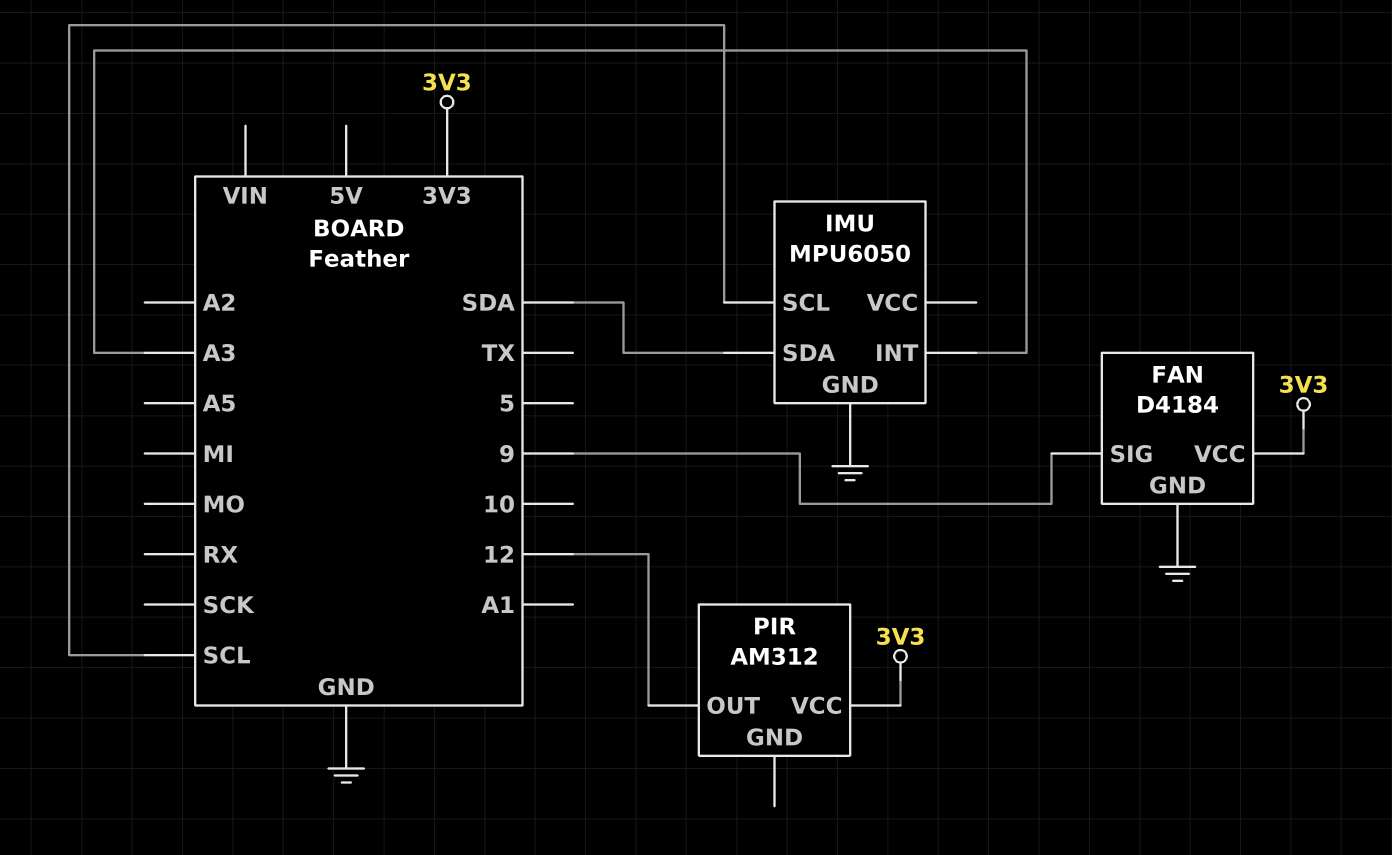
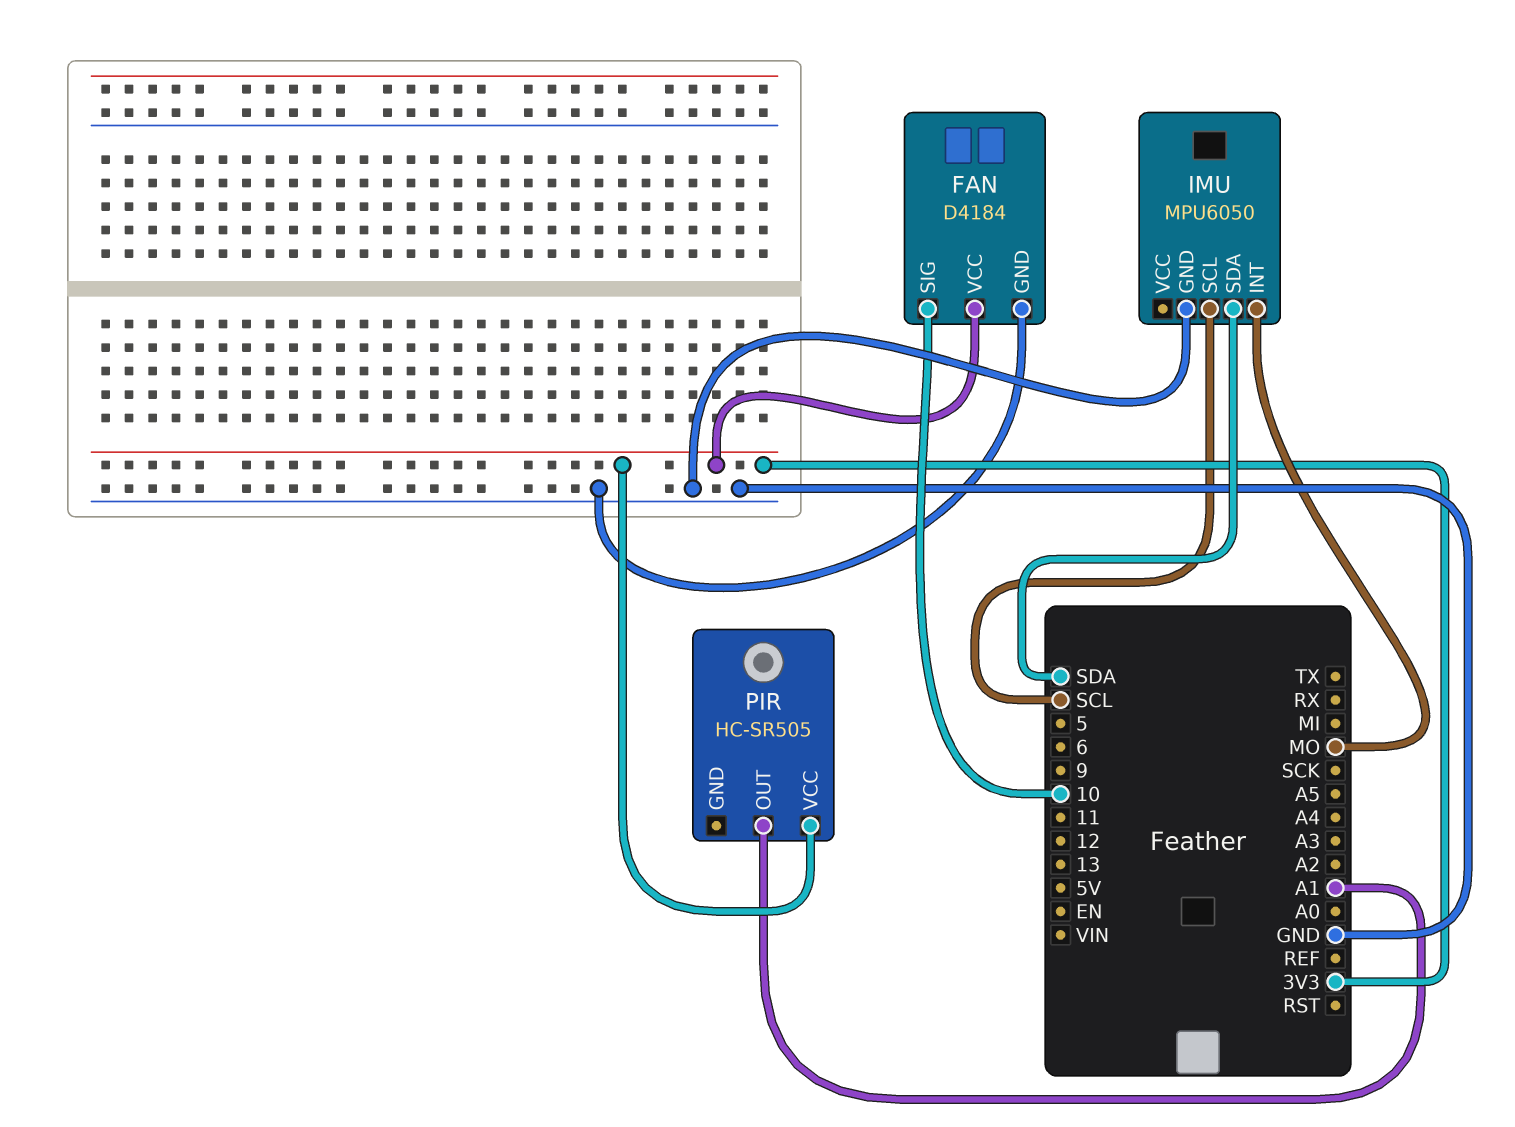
FAN pin SIG: 9 -> 10
IMU pin INT: A3 -> MO
PIR: AM312 -> HC-SR505
PIR pin OUT: 12 -> A1

